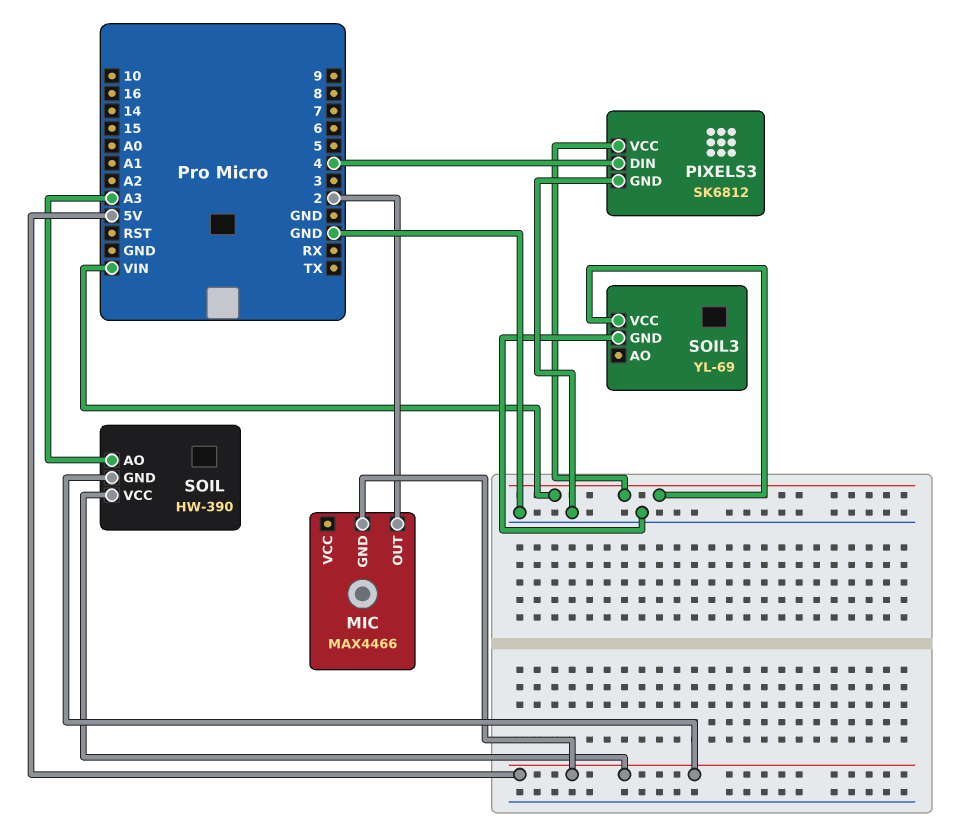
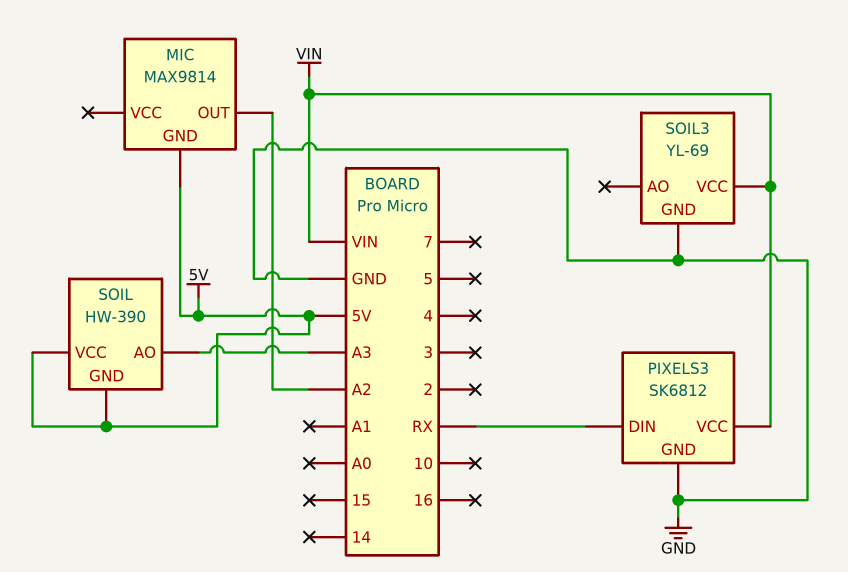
MIC: MAX4466 -> MAX9814
MIC pin OUT: 2 -> A2
PIXELS3 pin DIN: 4 -> RX

